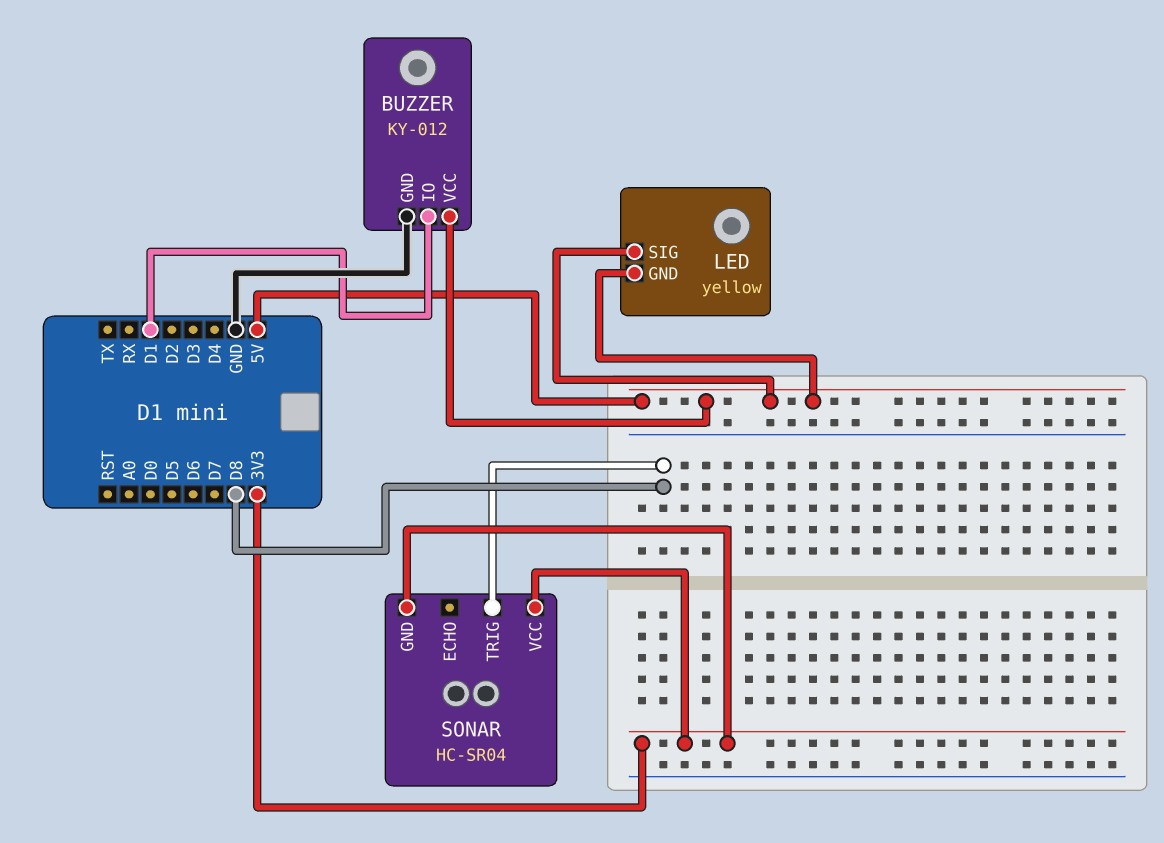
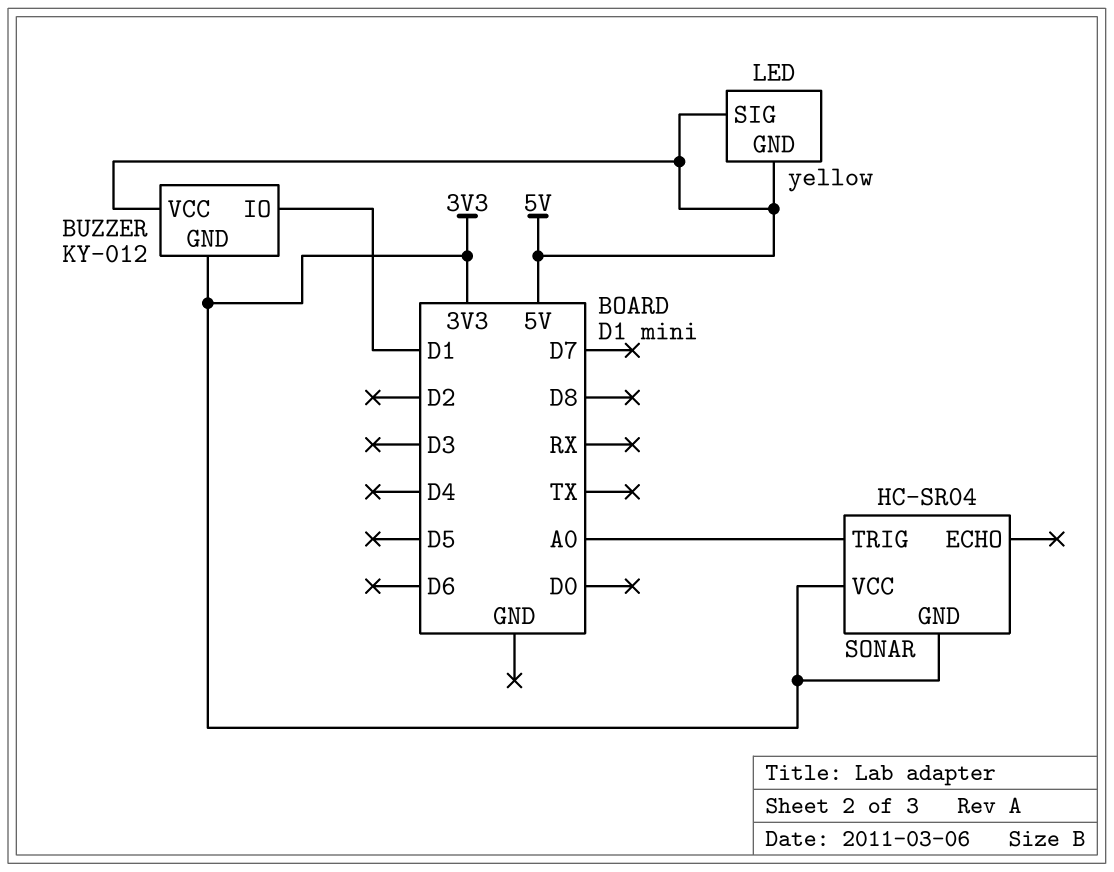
BUZZER pin GND: GND -> 3V3
SONAR pin TRIG: D8 -> A0

